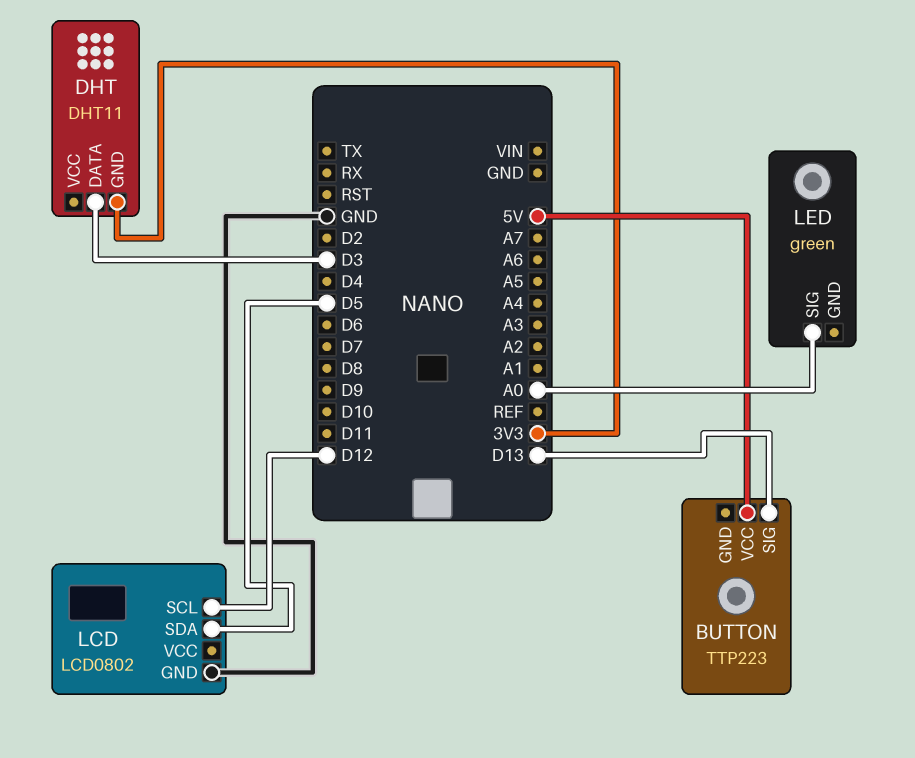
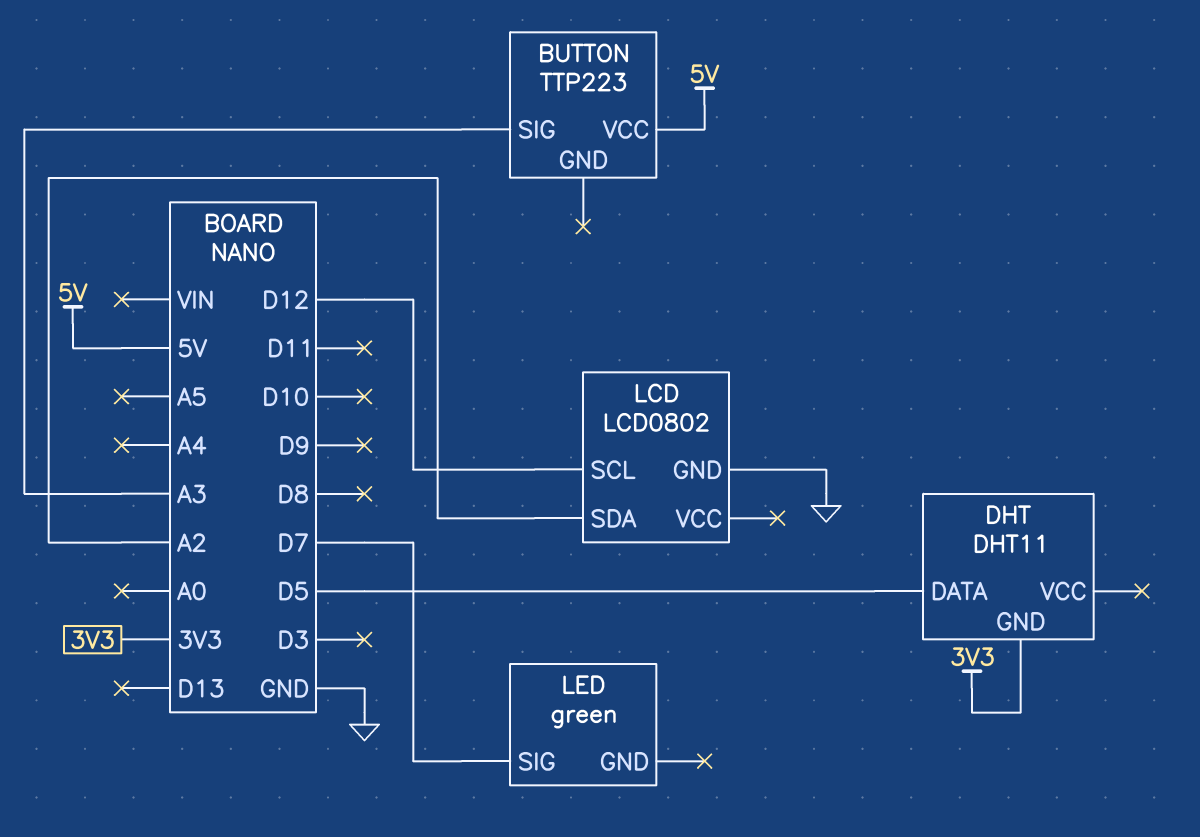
BUTTON pin SIG: D13 -> A3
DHT pin DATA: D3 -> D5
LCD pin SDA: D5 -> A2
LED pin SIG: A0 -> D7

